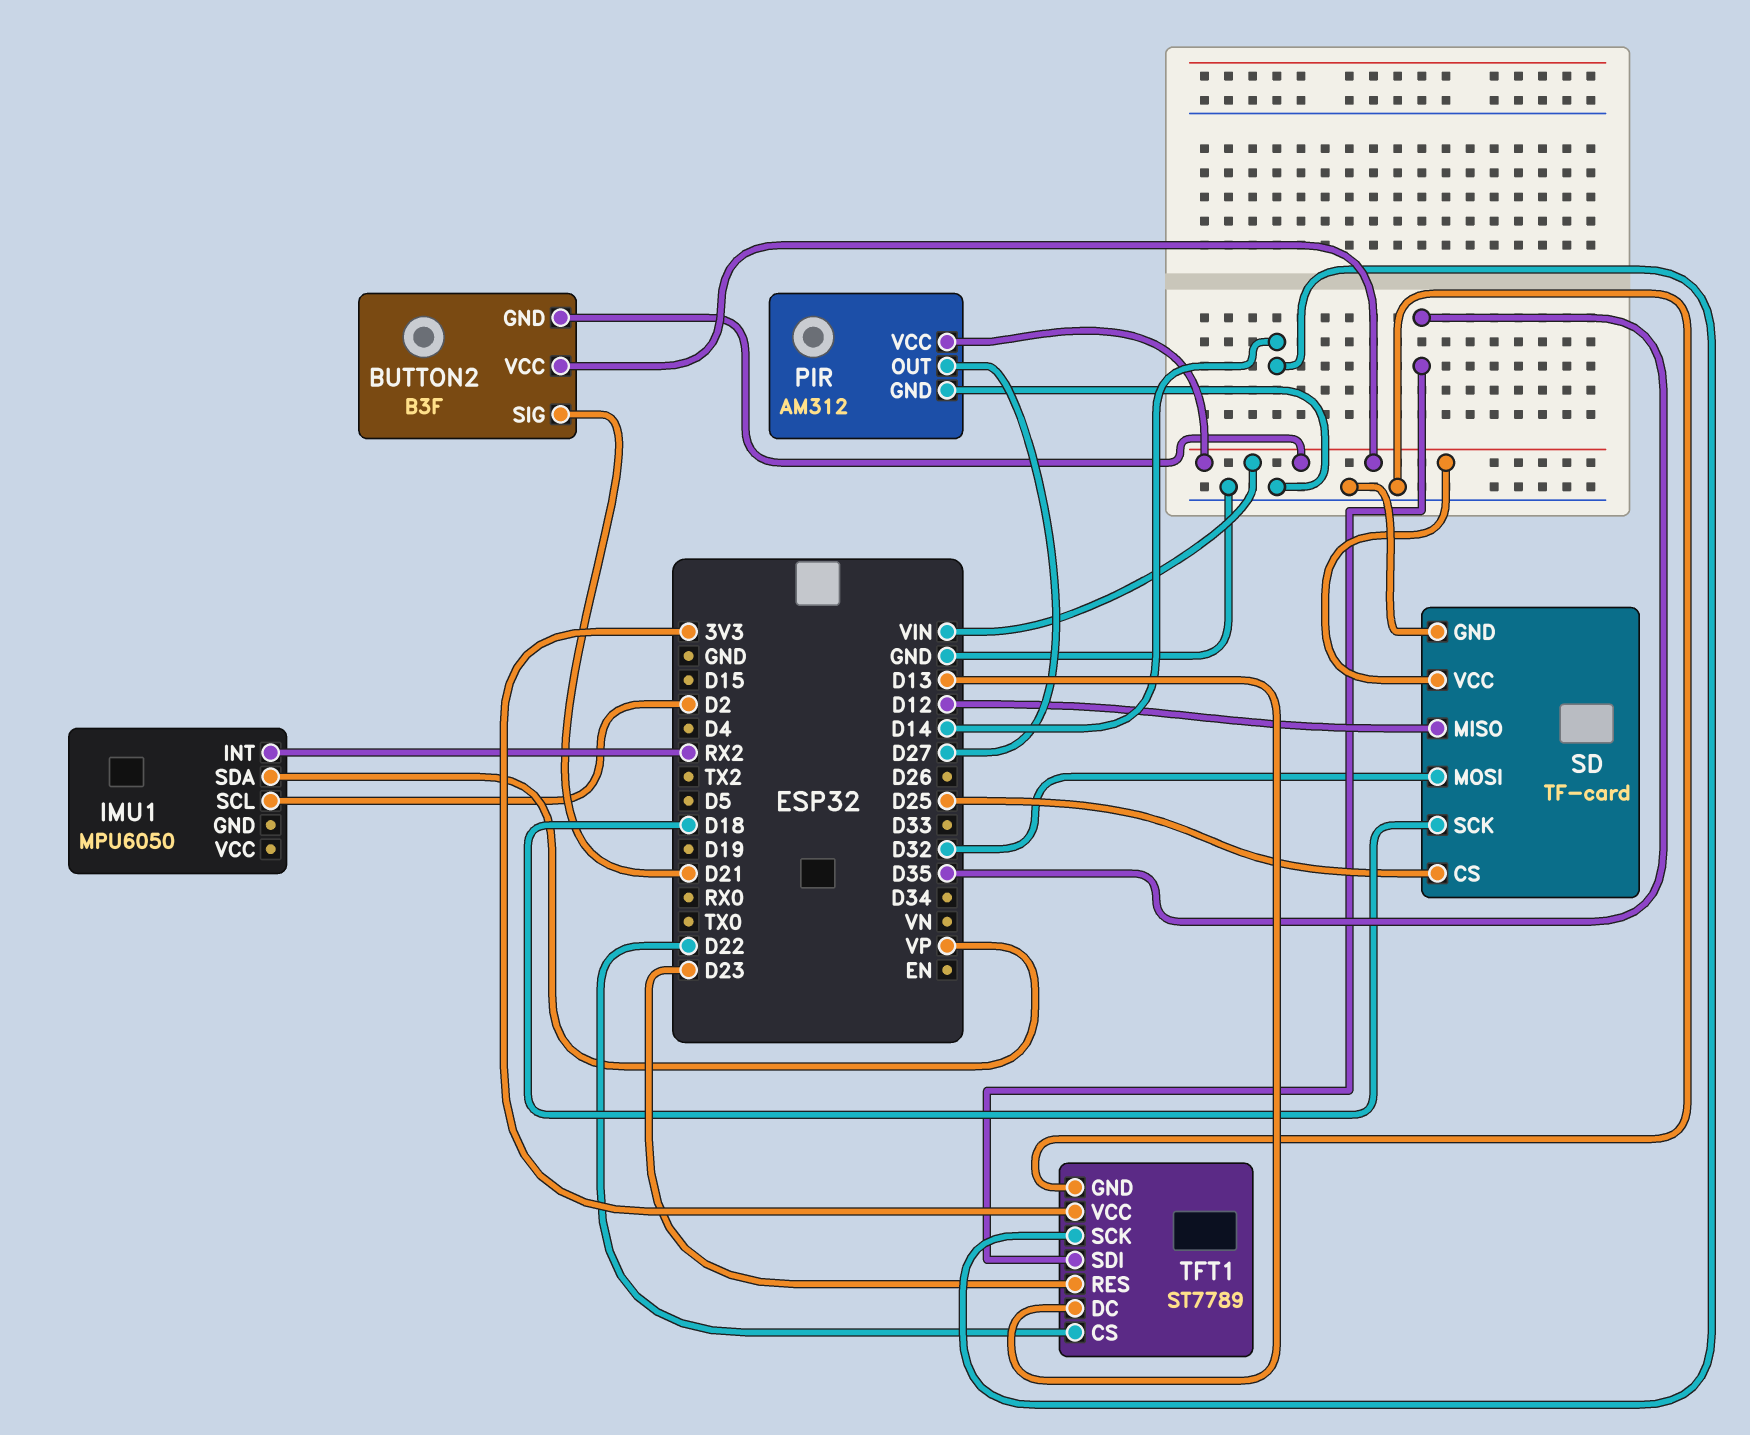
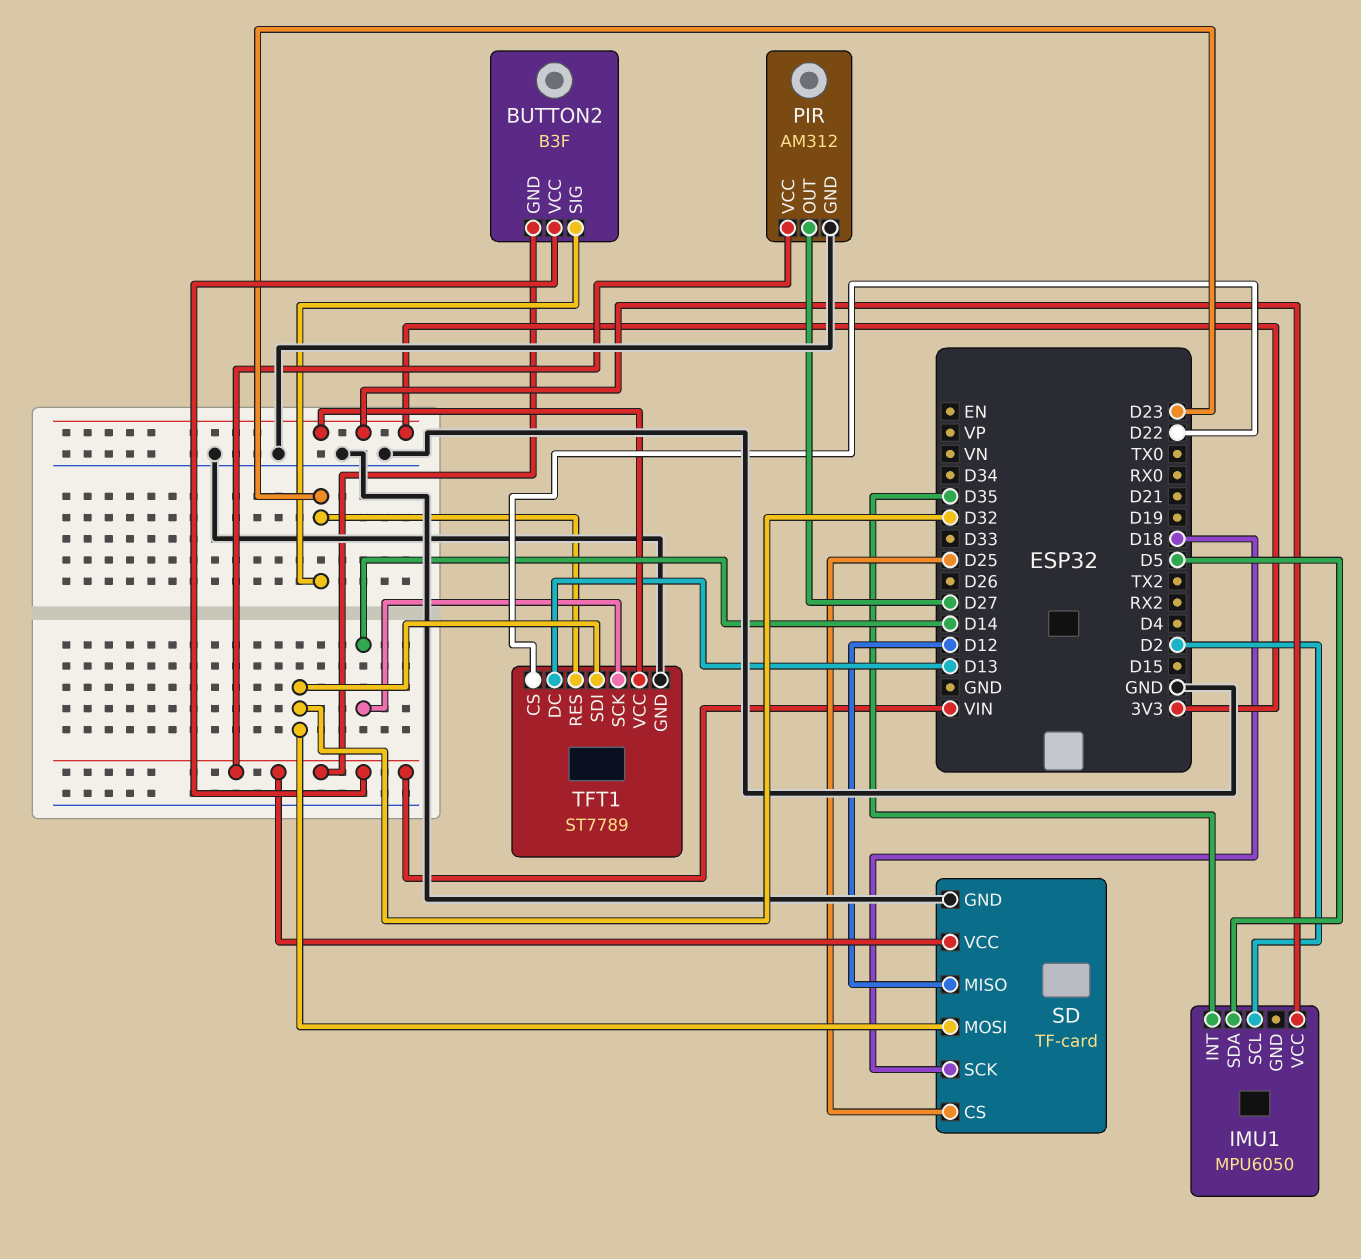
BUTTON2 pin SIG: D21 -> D23
IMU1 pin INT: RX2 -> D35
IMU1 pin SDA: VP -> D5
IMU1 pin VCC: none -> 3V3
TFT1 pin SDI: D35 -> D32

